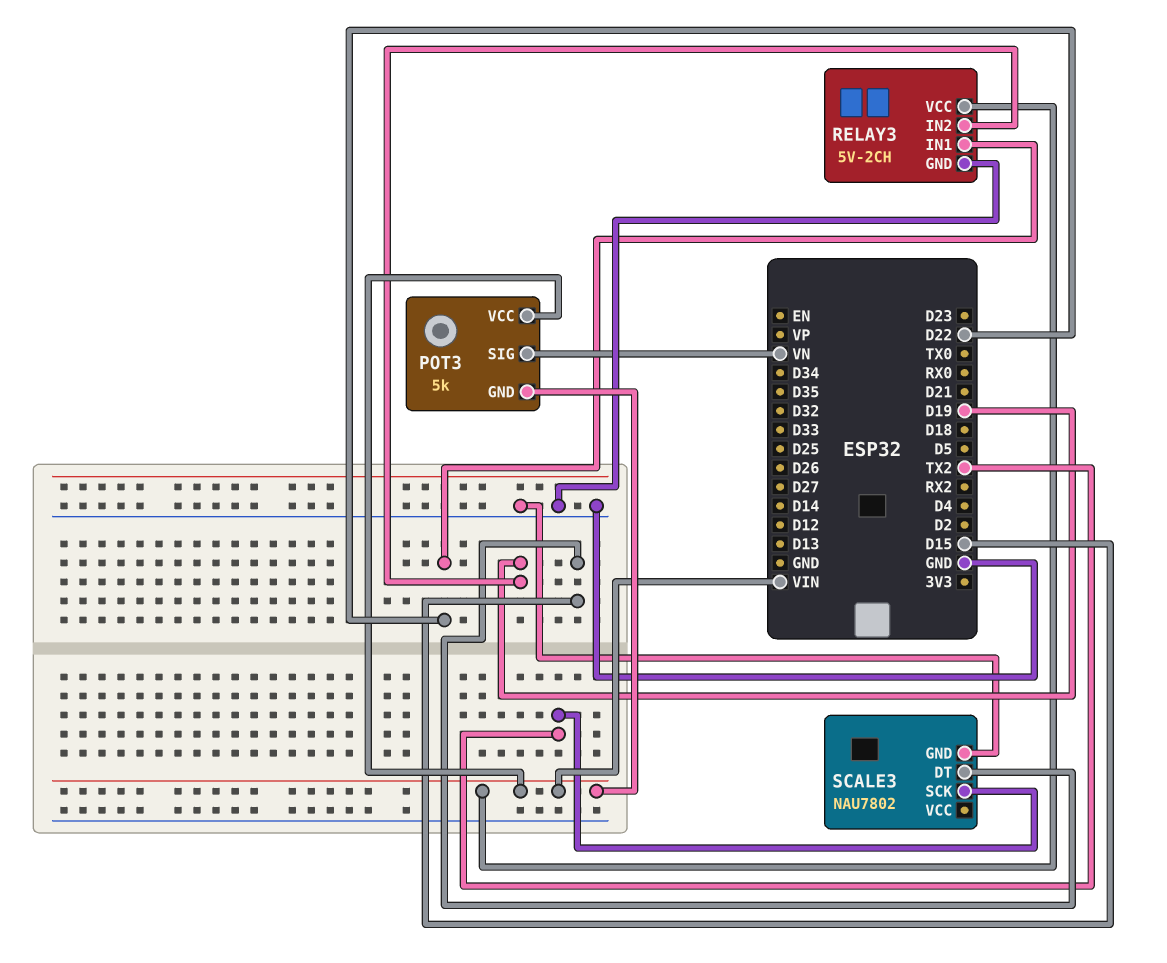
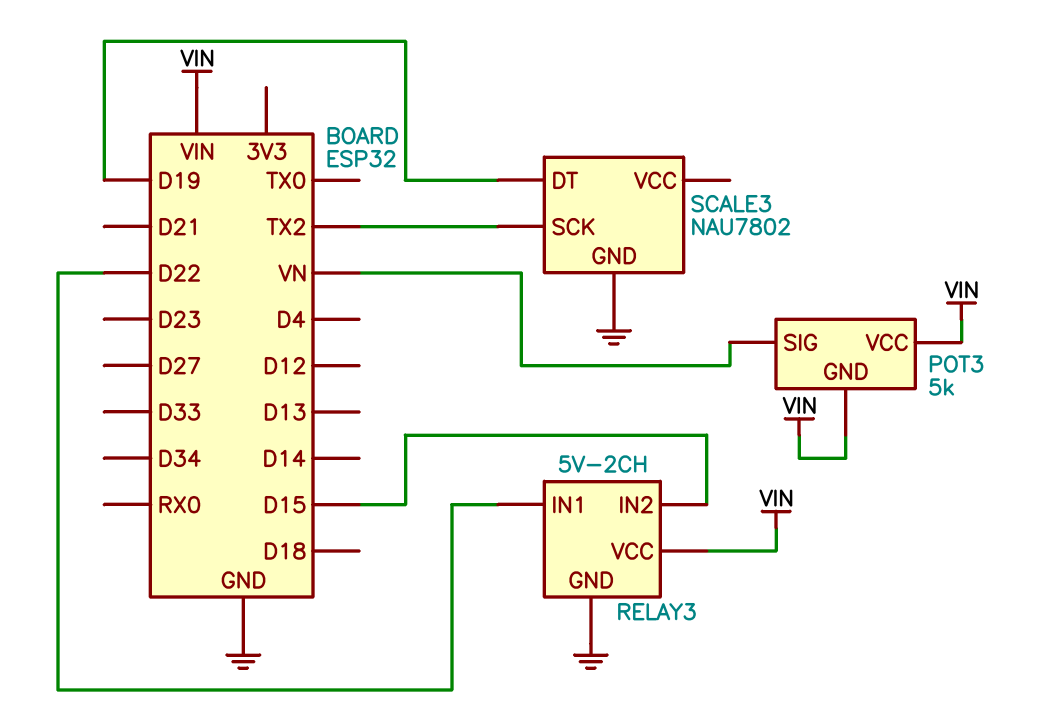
RELAY3 pin IN2: D19 -> D15
SCALE3 pin DT: D15 -> D19

